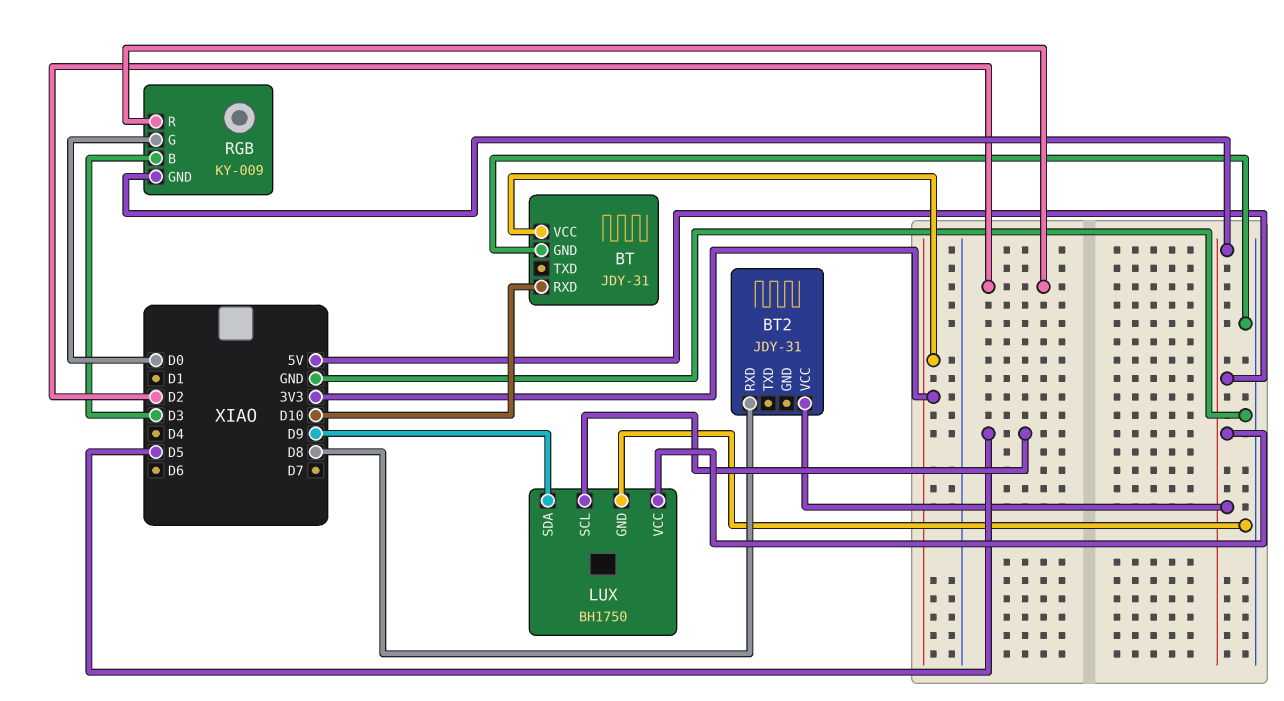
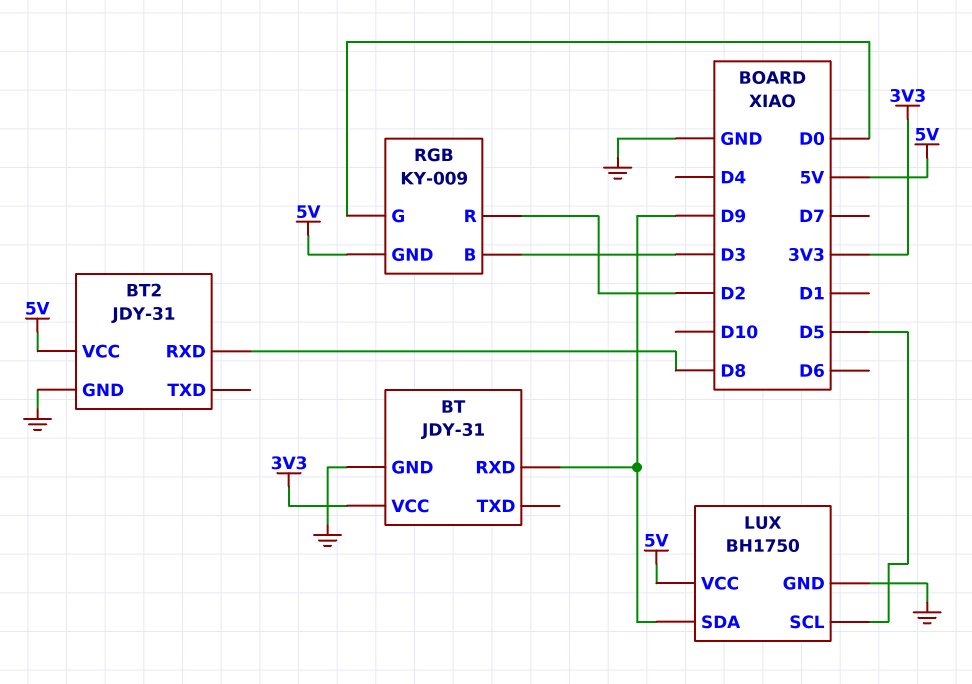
BT pin RXD: D10 -> D9
BT2 pin GND: none -> GND

